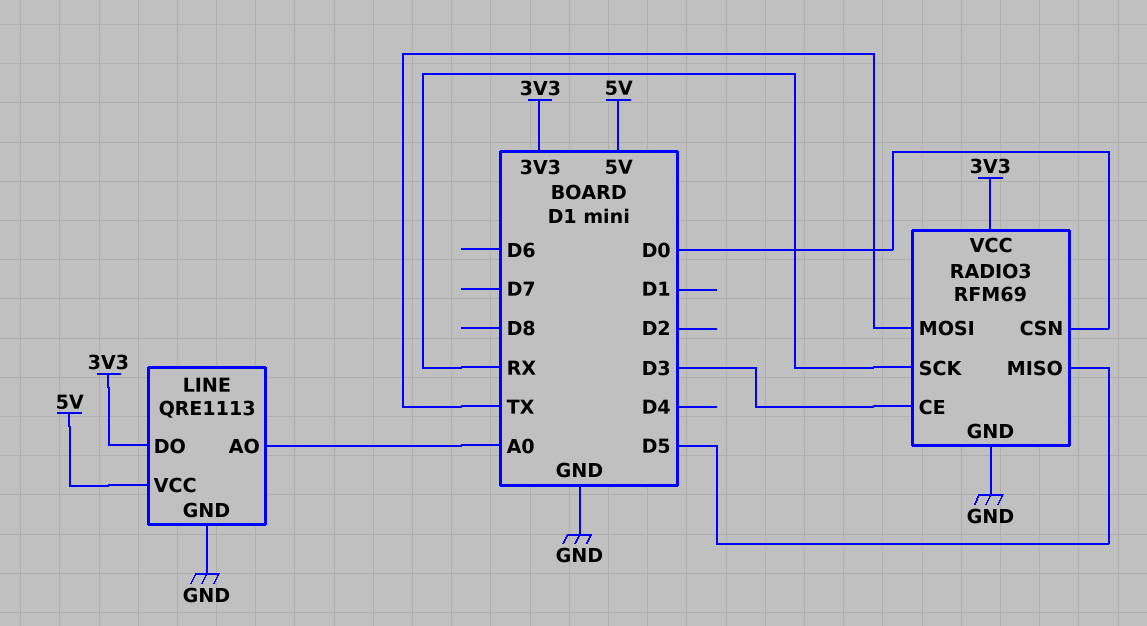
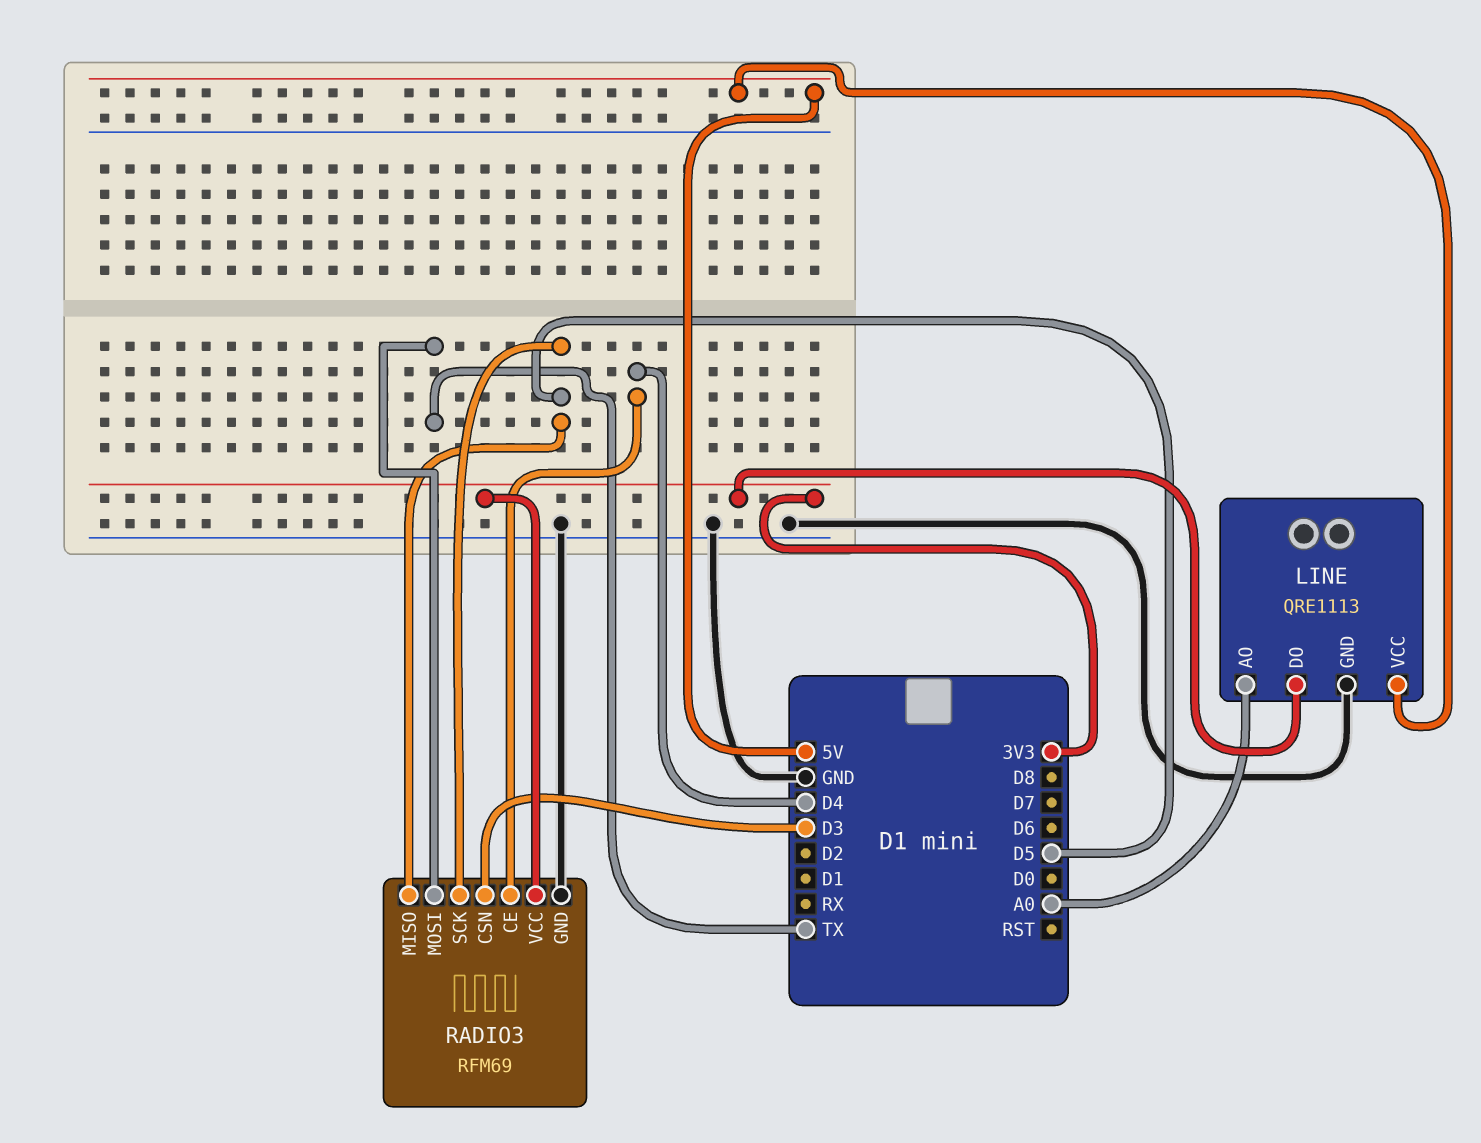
RADIO3 pin CE: D3 -> D4
RADIO3 pin CSN: D0 -> D3
RADIO3 pin SCK: RX -> D5

